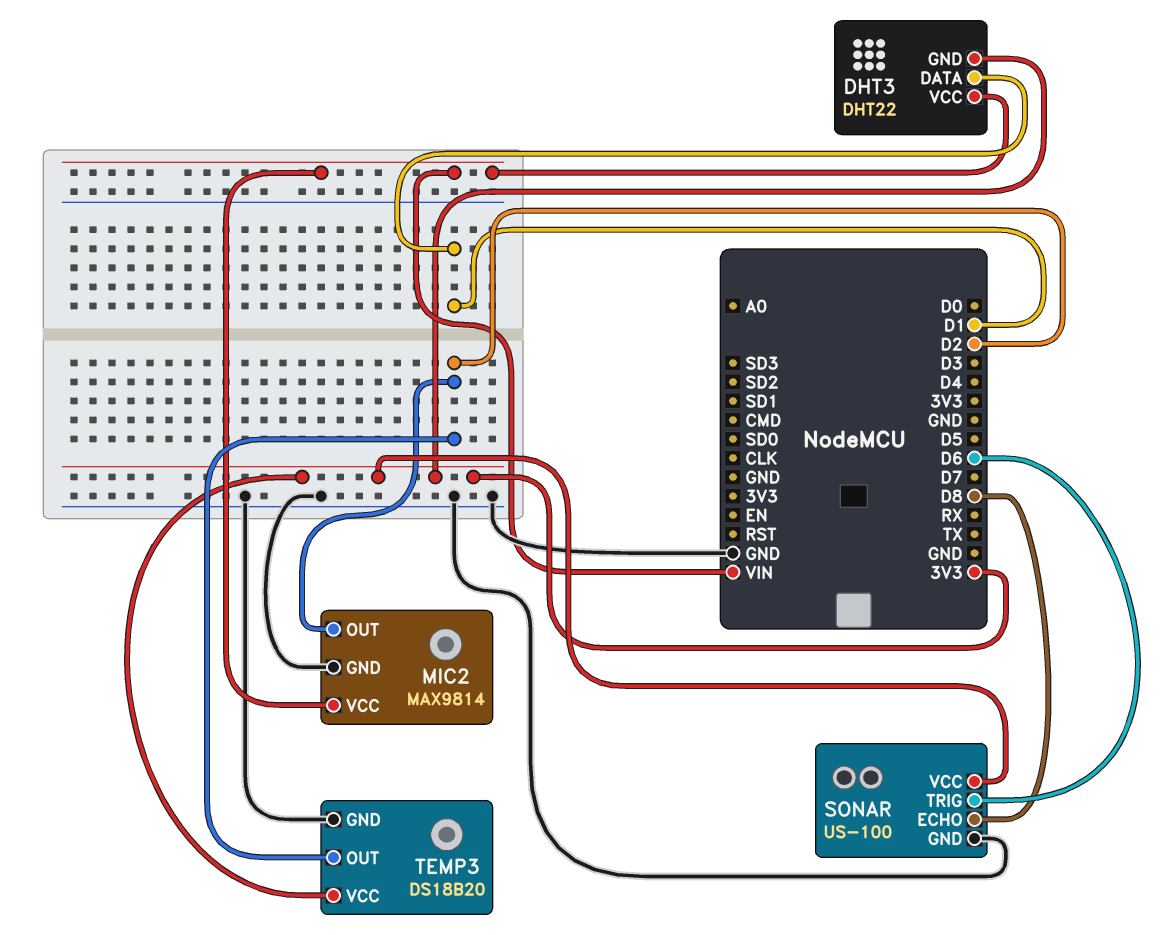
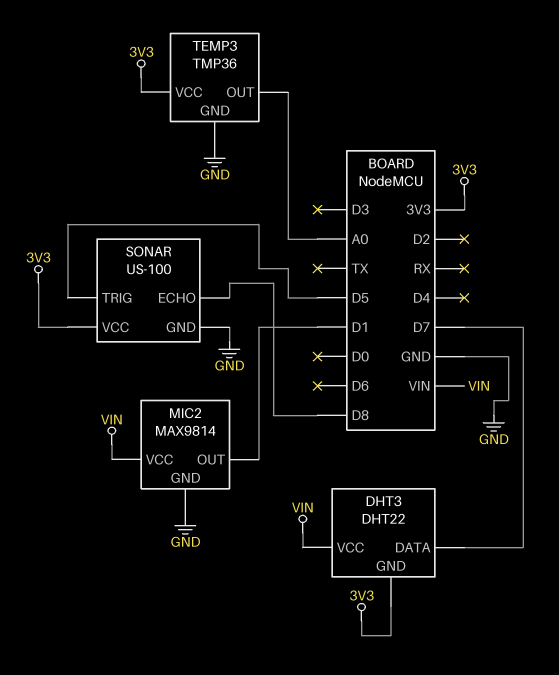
DHT3 pin DATA: D1 -> D7
MIC2 pin OUT: D2 -> D1
SONAR pin TRIG: D6 -> D5
TEMP3: DS18B20 -> TMP36
TEMP3 pin OUT: D2 -> A0

